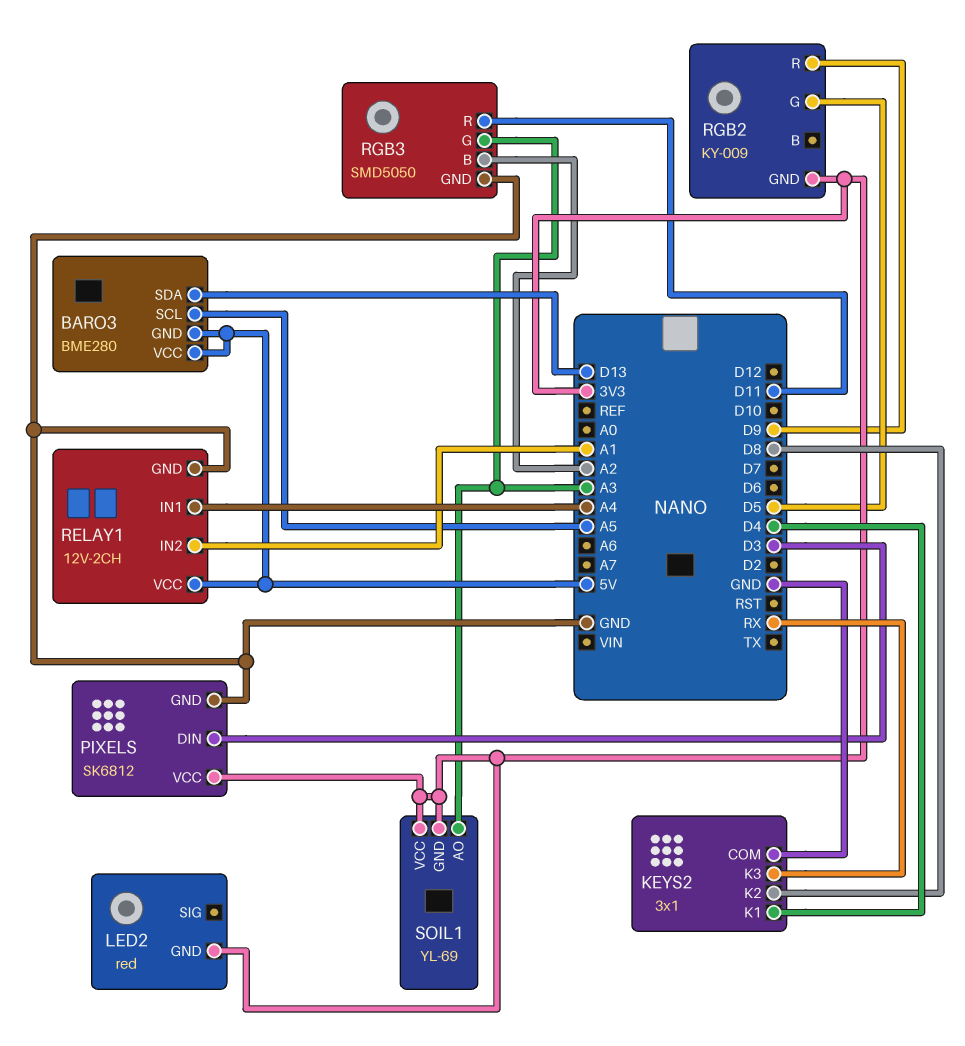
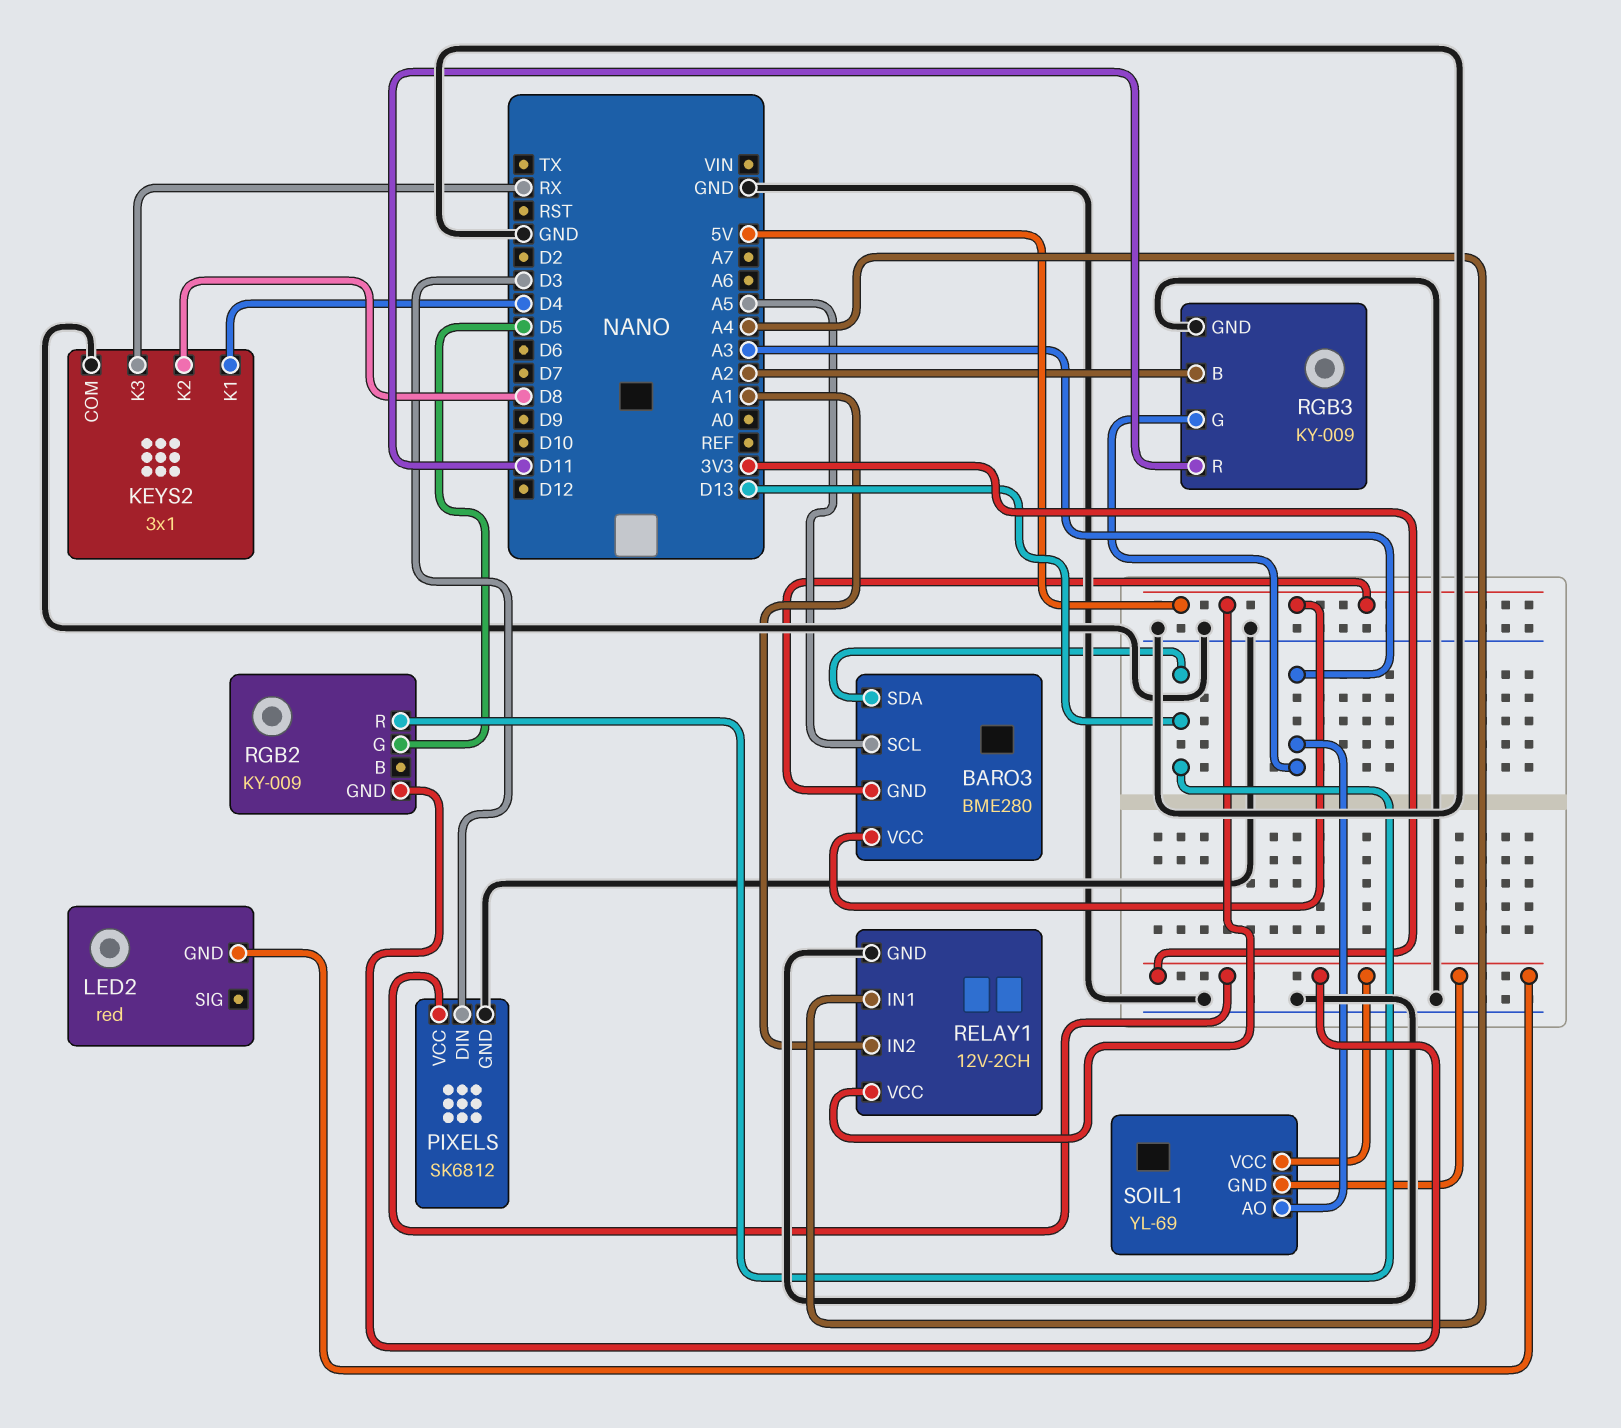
RGB2 pin R: D9 -> D13
RGB3: SMD5050 -> KY-009

